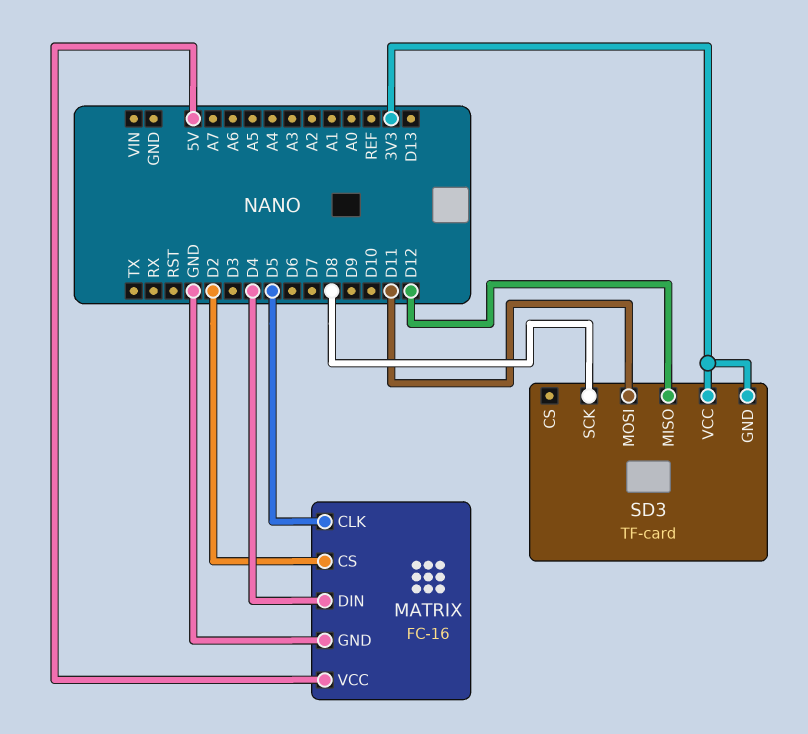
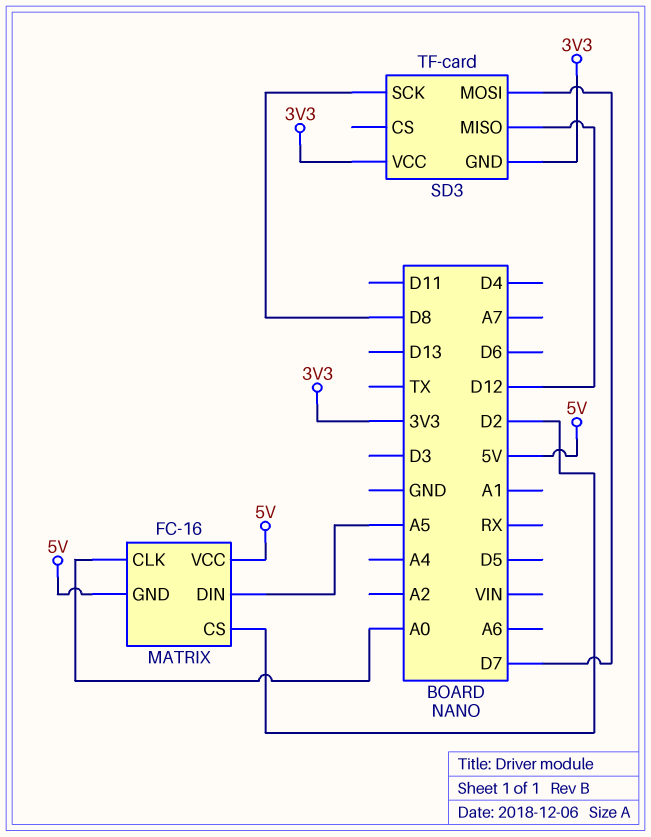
MATRIX pin CLK: D5 -> A0
MATRIX pin DIN: D4 -> A5
MATRIX pin GND: GND -> 5V
SD3 pin MOSI: D11 -> D7

